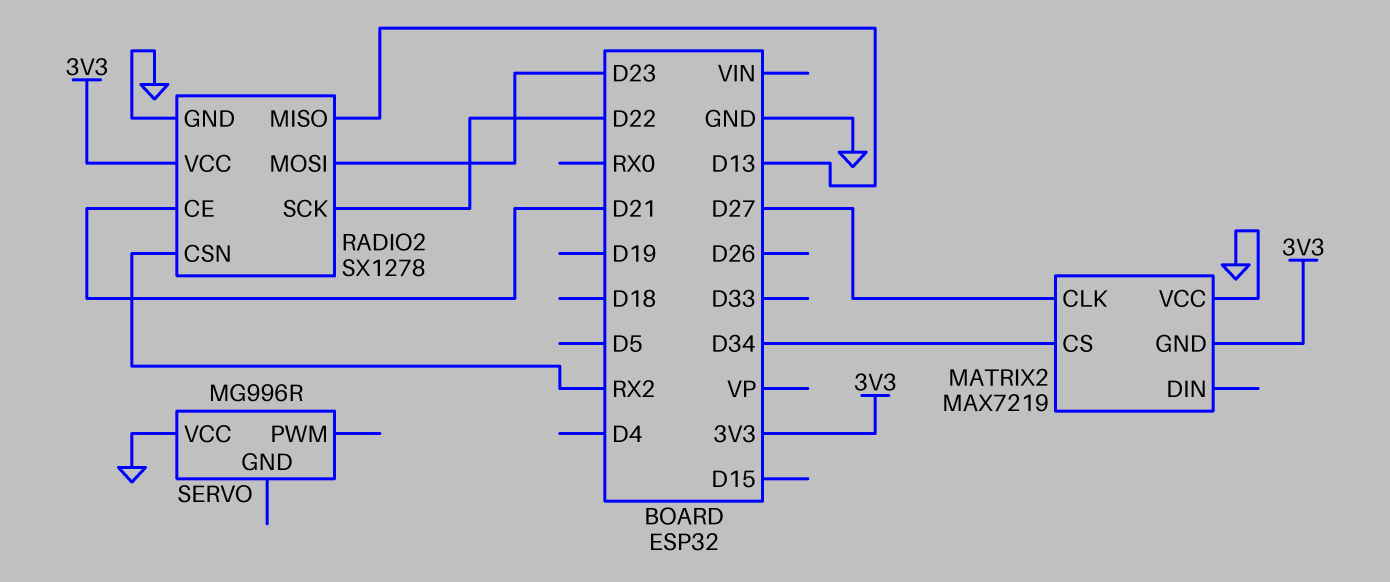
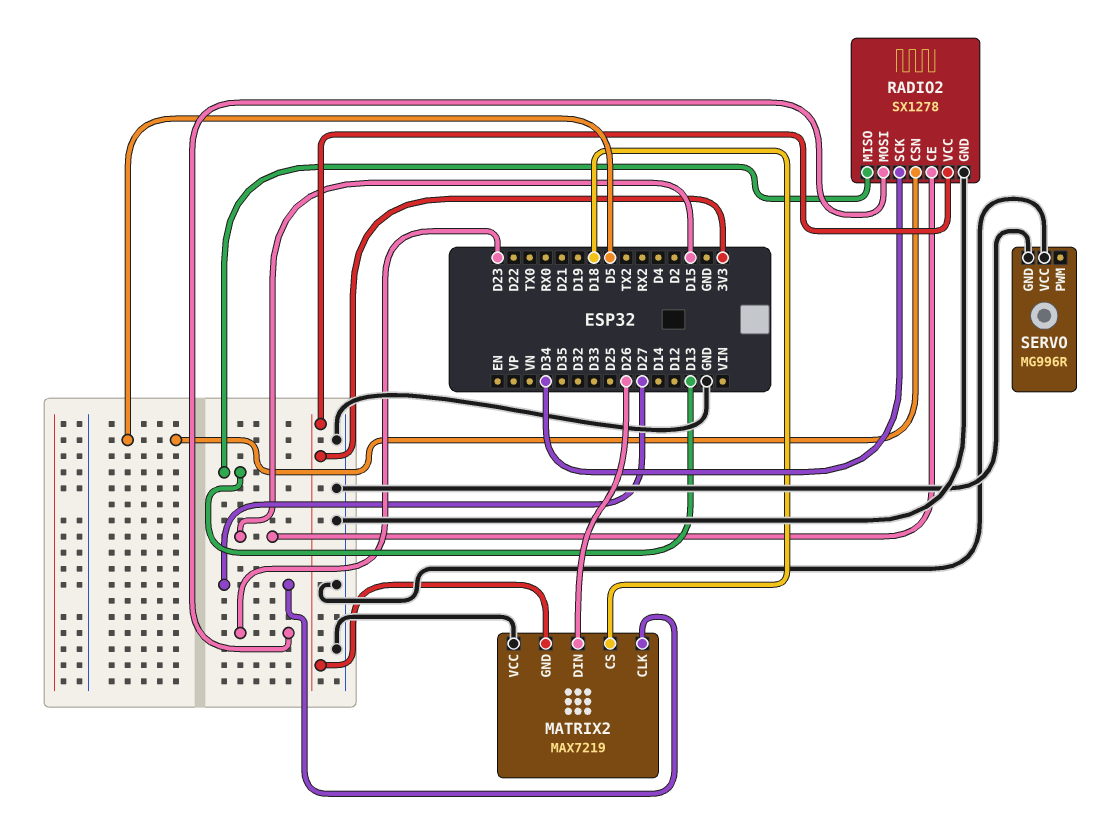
MATRIX2 pin CS: D34 -> D18
MATRIX2 pin DIN: none -> D26
RADIO2 pin CE: D21 -> D15
RADIO2 pin CSN: RX2 -> D5
RADIO2 pin SCK: D22 -> D34
SERVO pin GND: none -> GND

